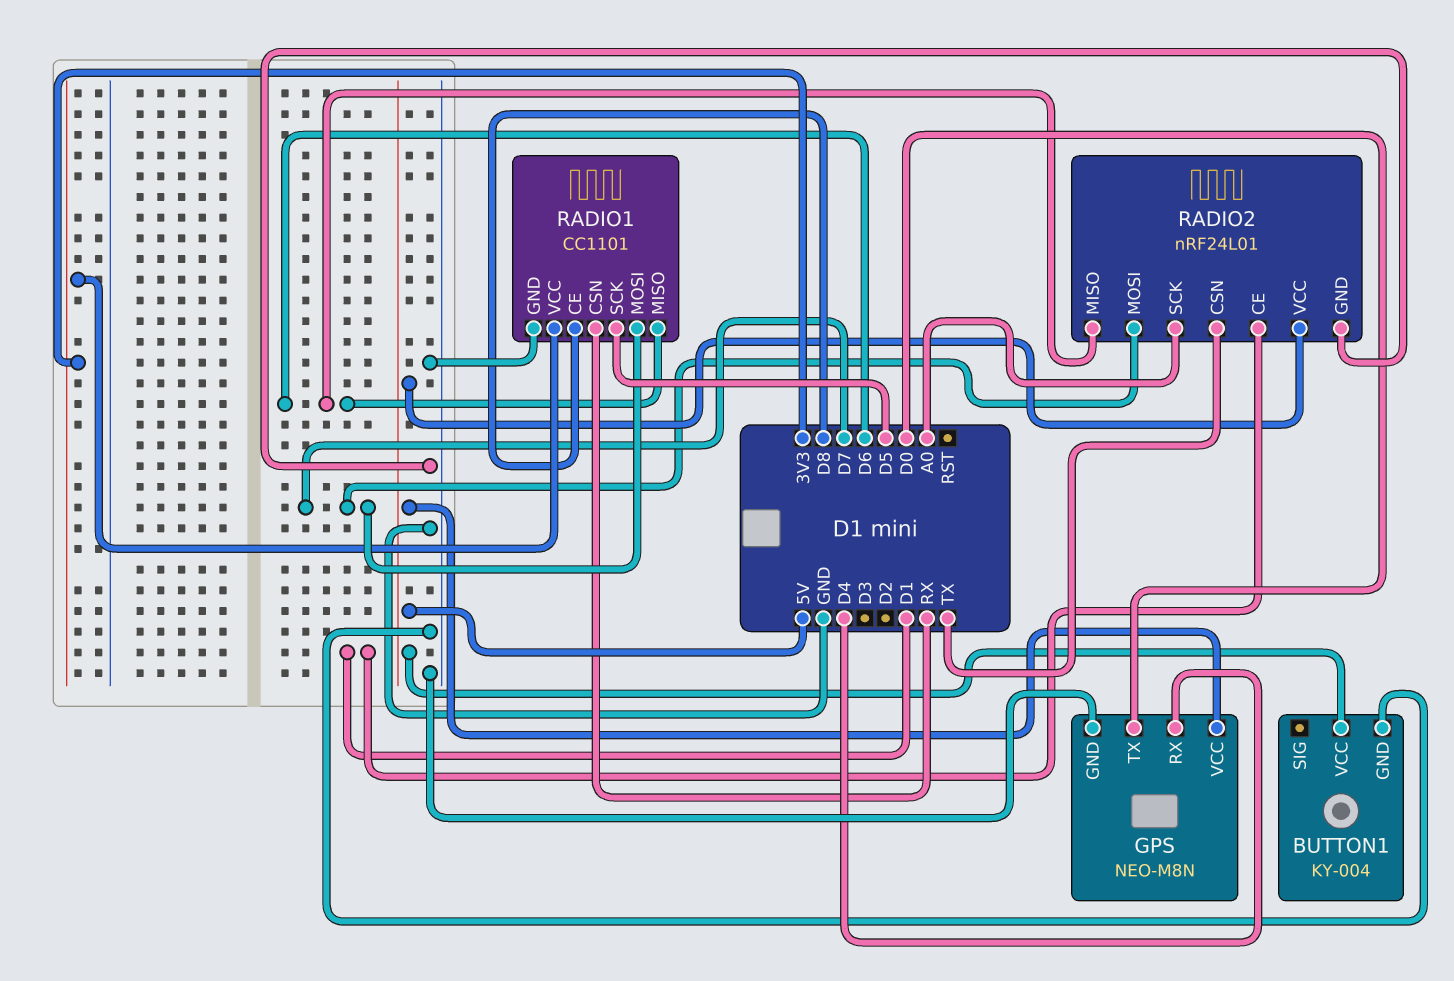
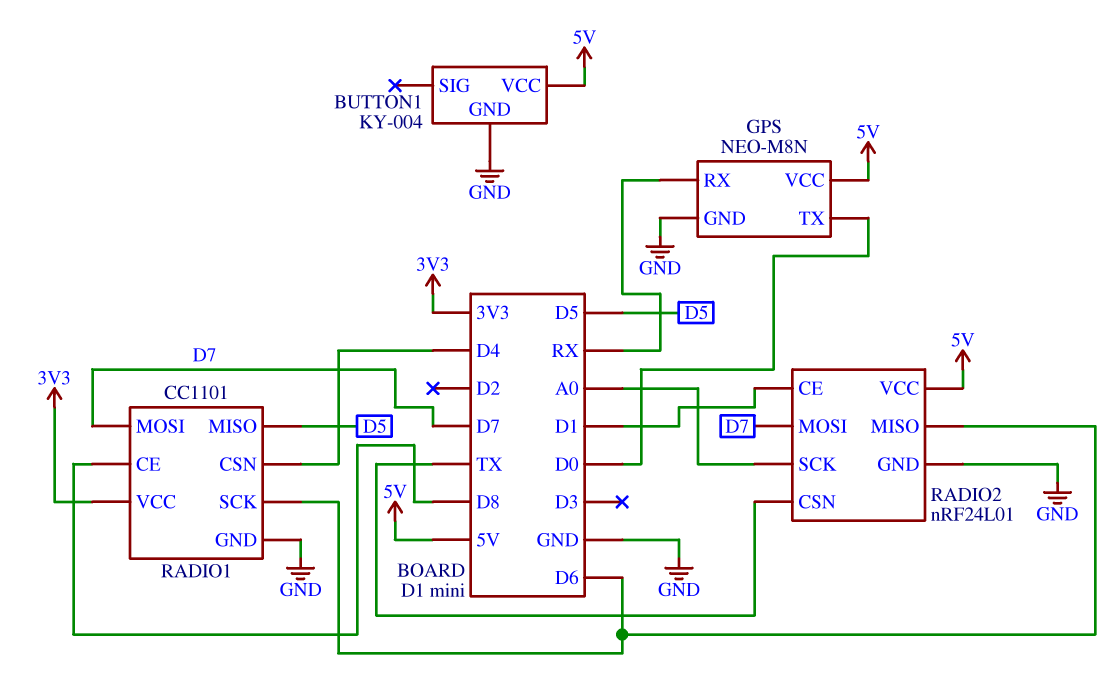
GPS pin RX: D4 -> RX
RADIO1 pin CSN: RX -> D4
RADIO1 pin MISO: D6 -> D5
RADIO1 pin SCK: D5 -> D6

